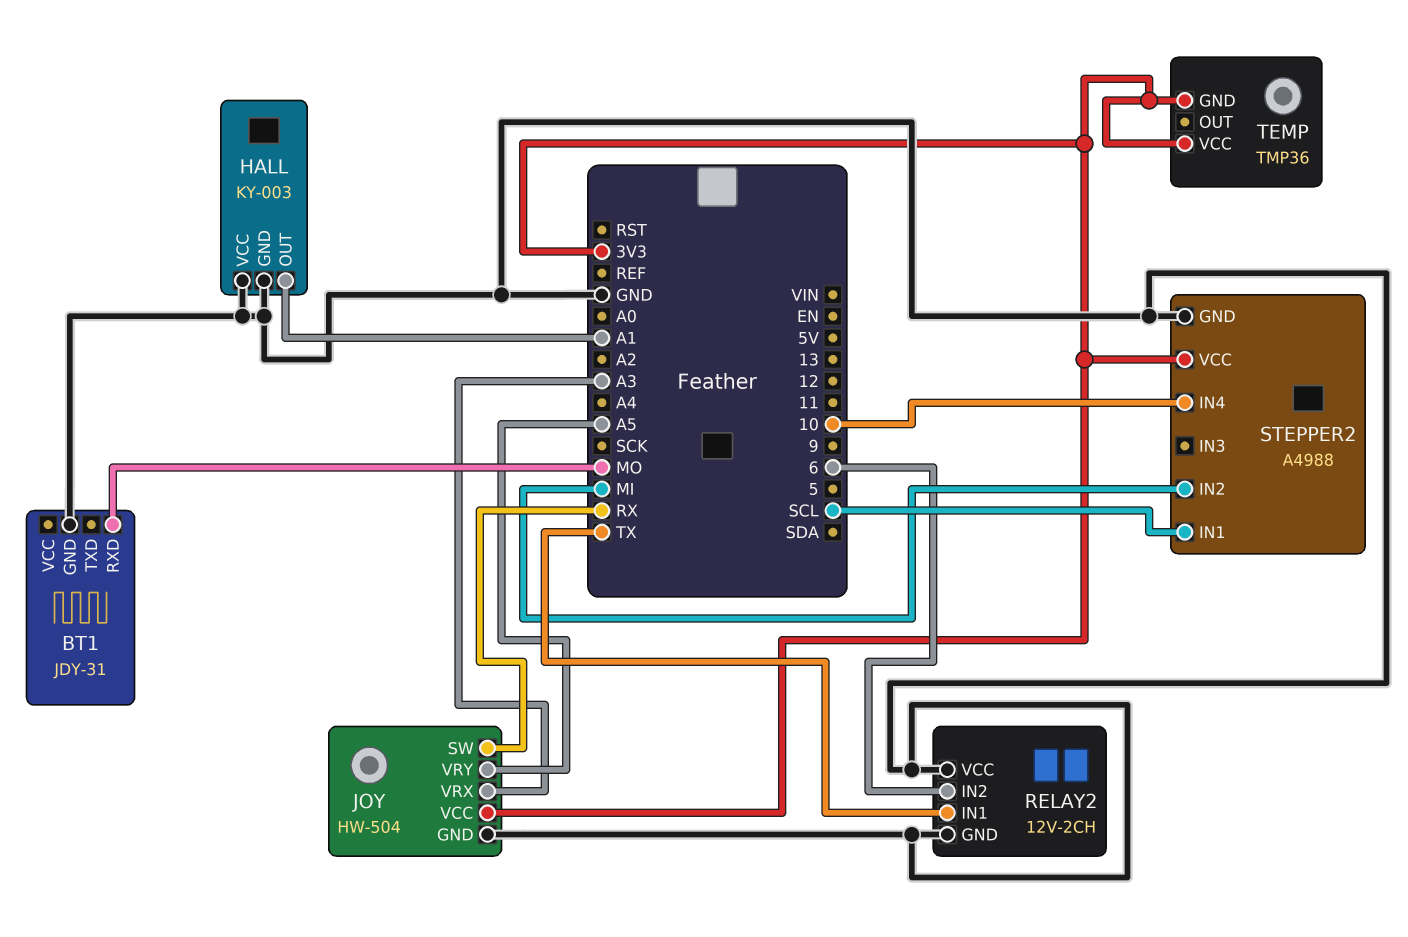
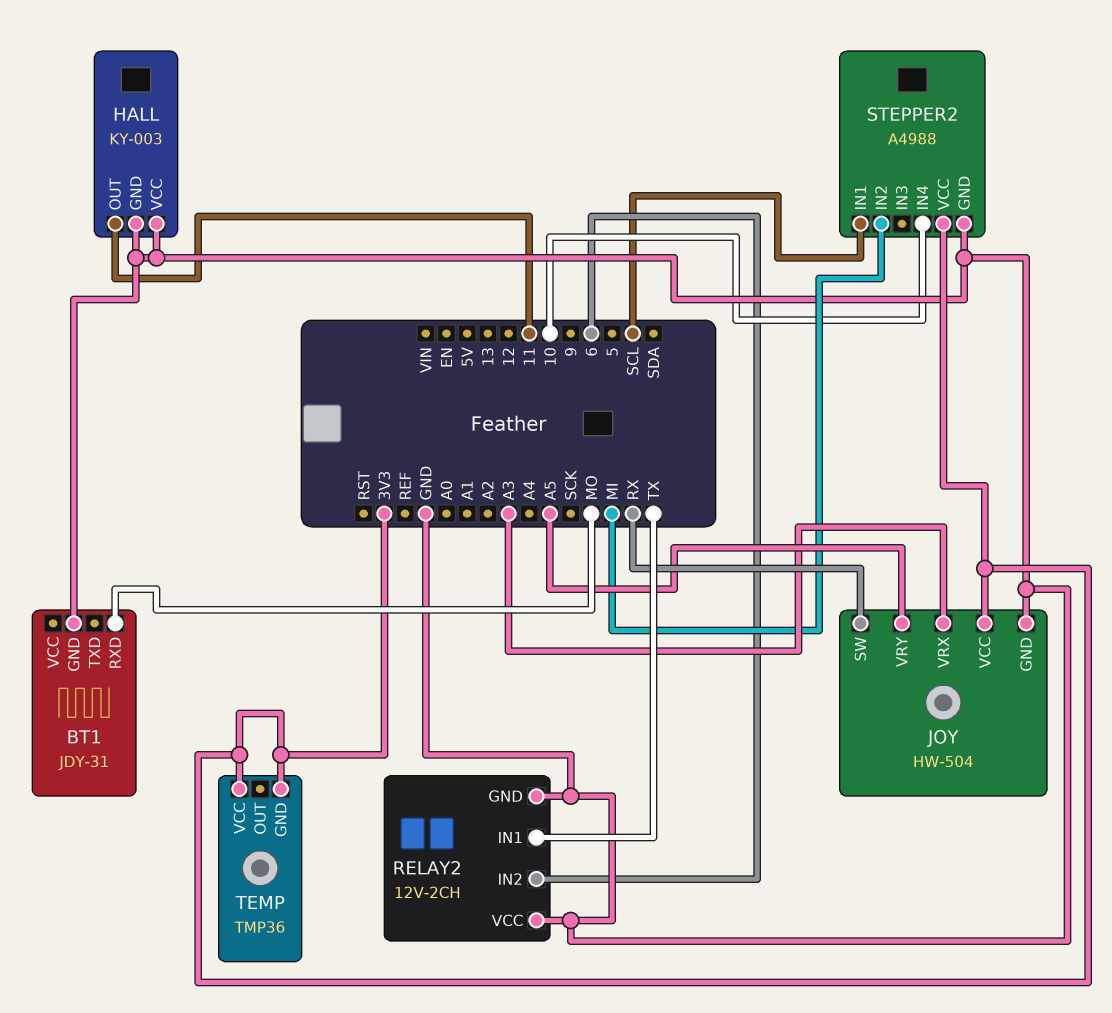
HALL pin OUT: A1 -> 11

